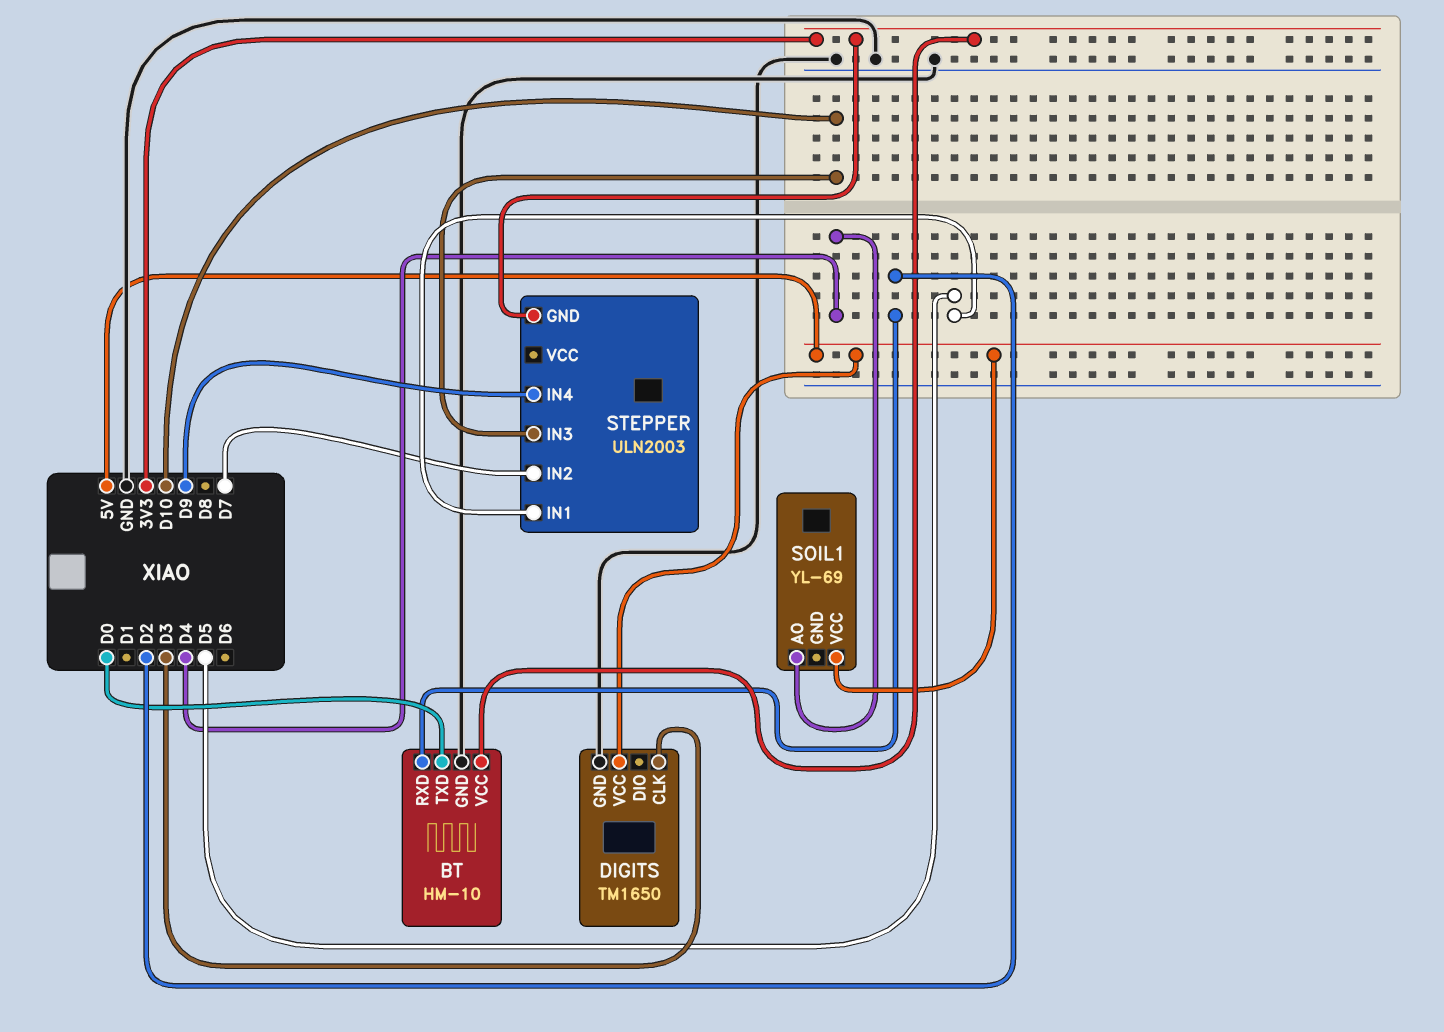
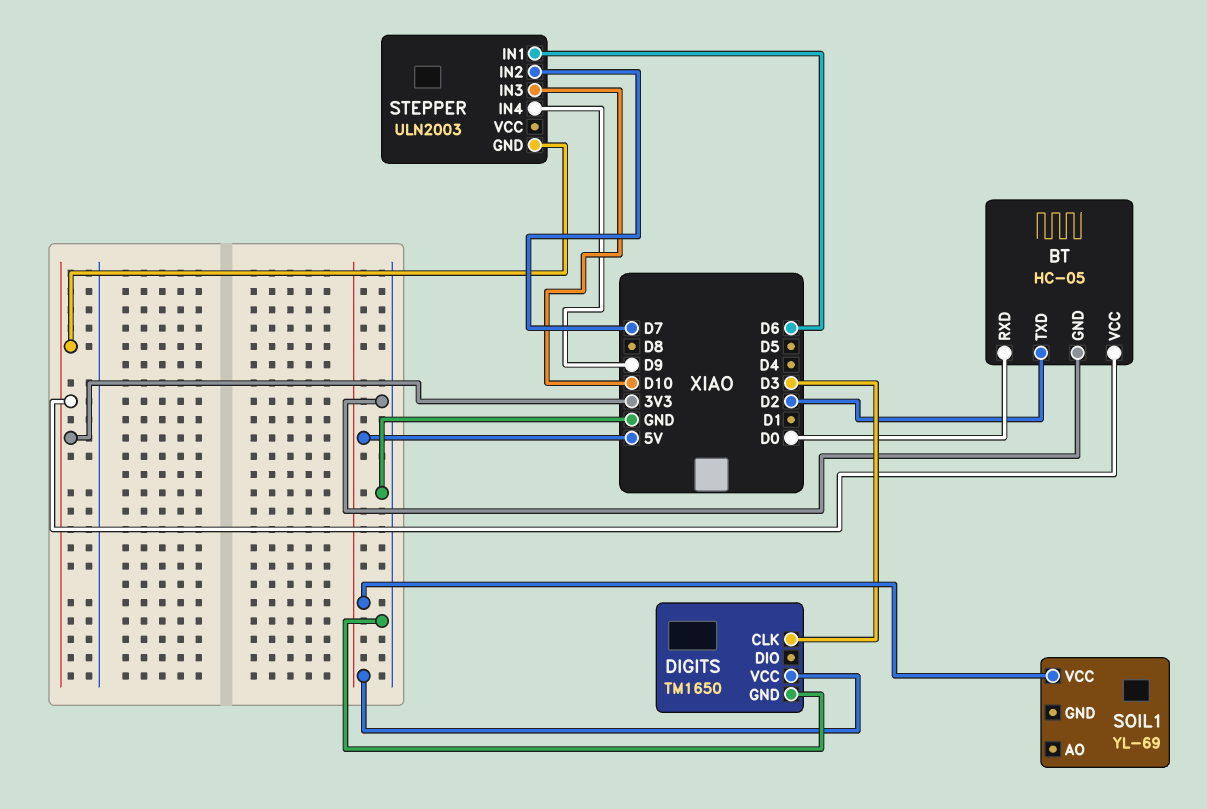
BT: HM-10 -> HC-05
BT pin RXD: D2 -> D0
BT pin TXD: D0 -> D2
SOIL1 pin AO: D4 -> none
STEPPER pin IN1: D5 -> D6

